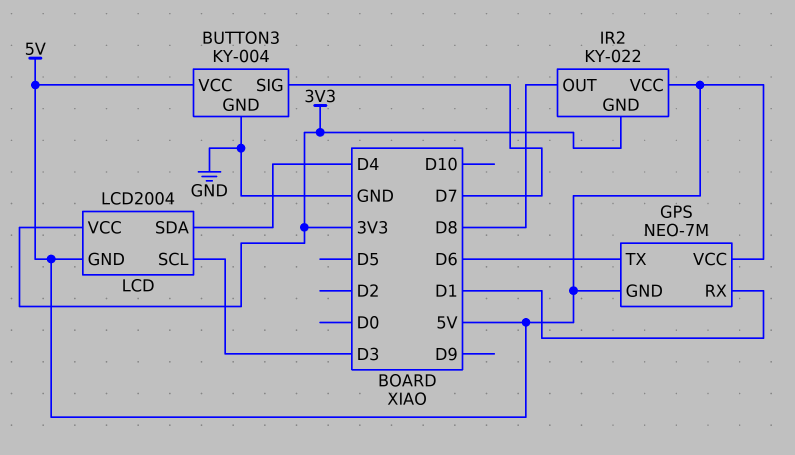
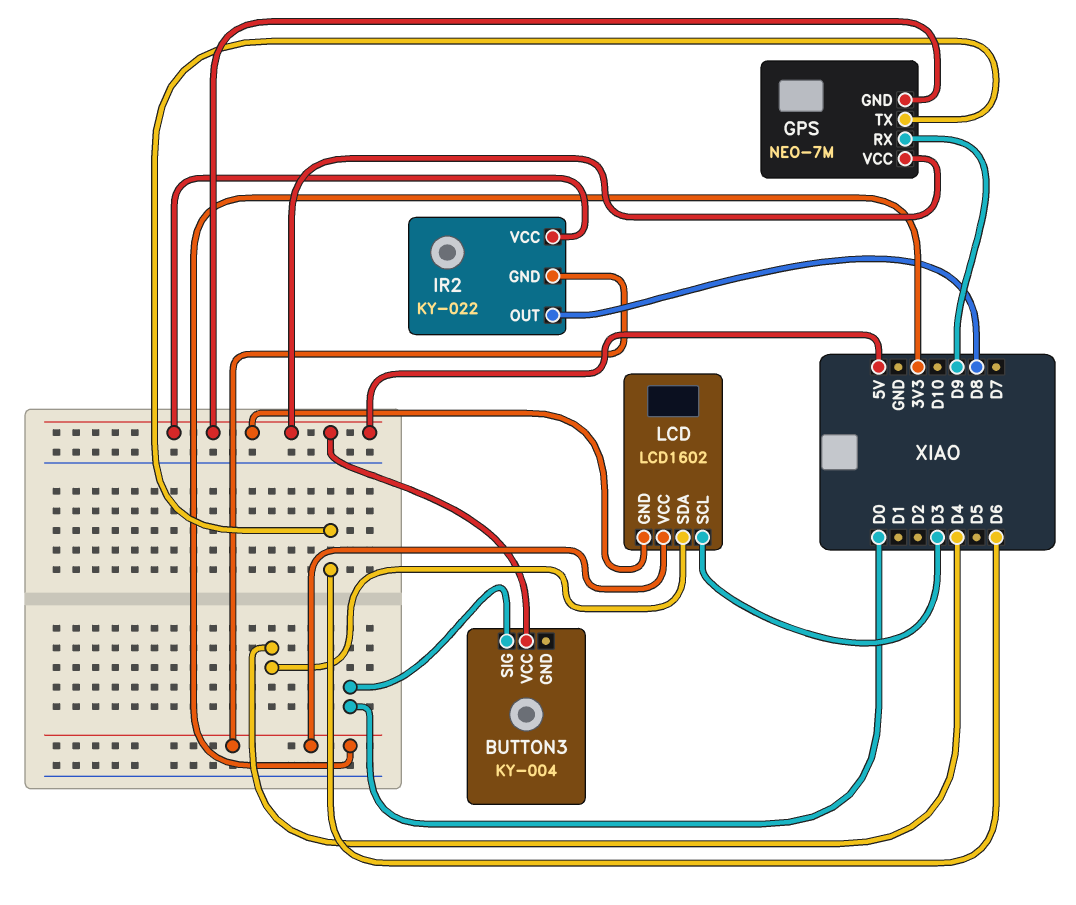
BUTTON3 pin GND: GND -> none
BUTTON3 pin SIG: D7 -> D0
GPS pin RX: D1 -> D9
LCD: LCD2004 -> LCD1602

